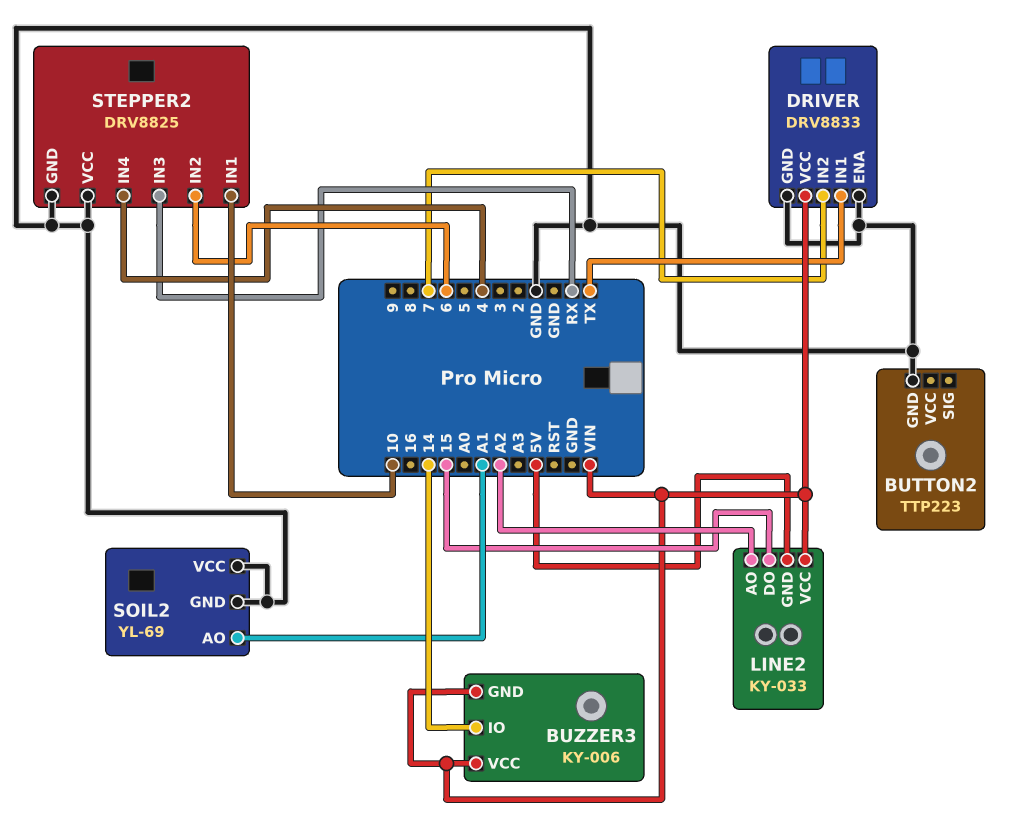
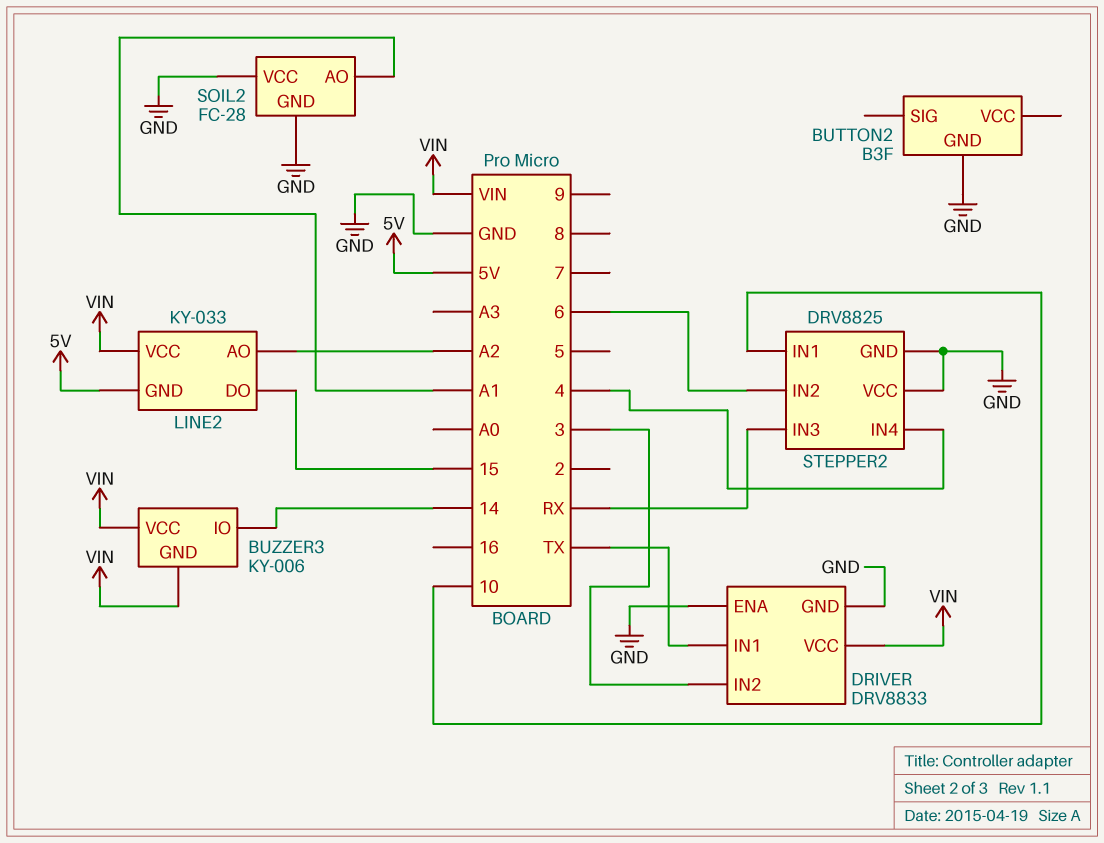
BUTTON2: TTP223 -> B3F
DRIVER pin IN2: 7 -> 3
SOIL2: YL-69 -> FC-28

